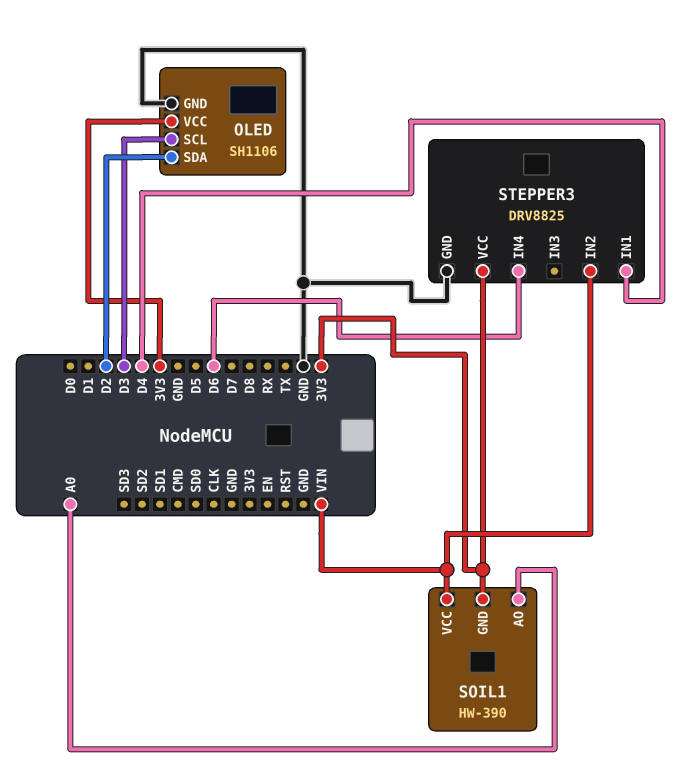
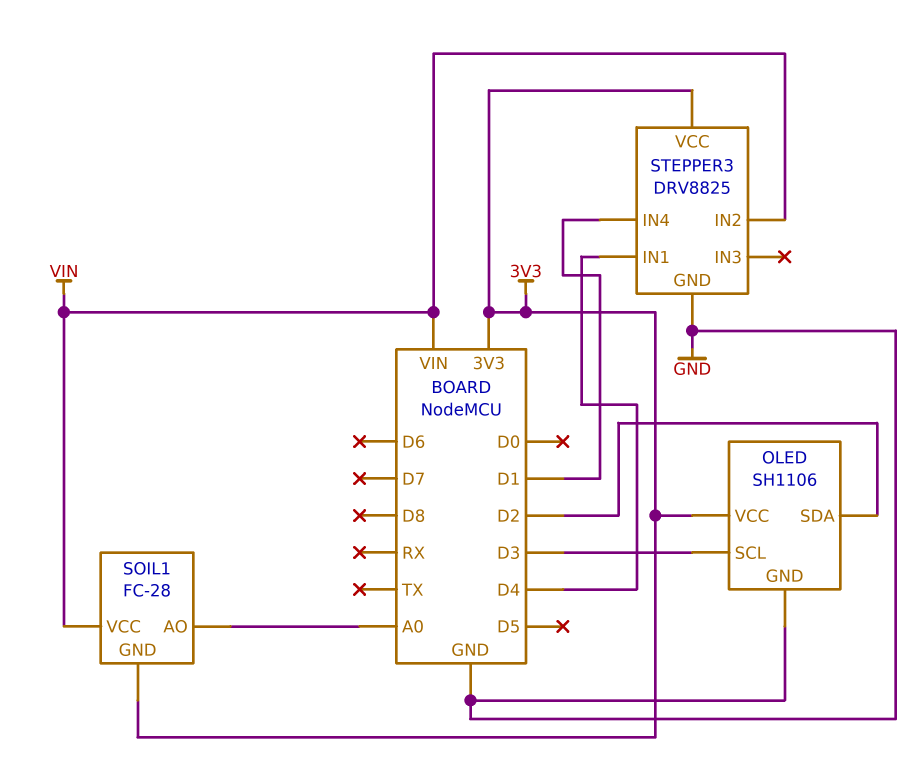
SOIL1: HW-390 -> FC-28
STEPPER3 pin IN4: D6 -> D1

